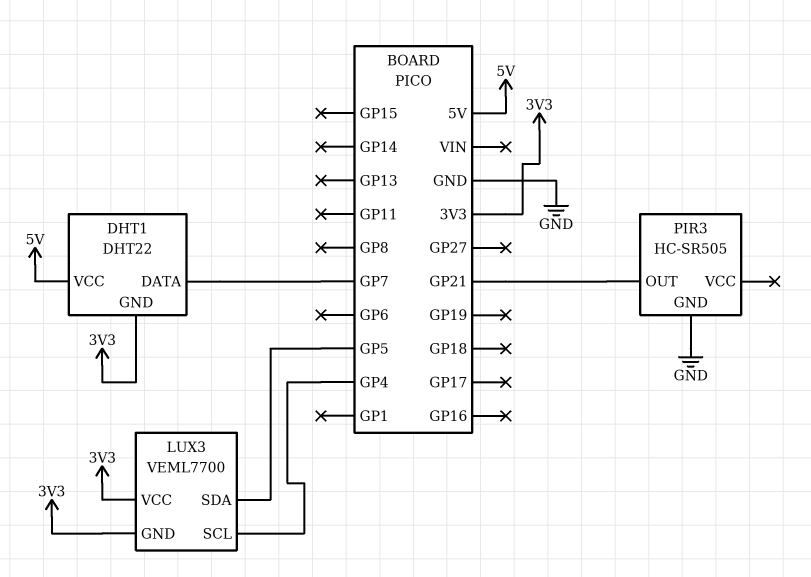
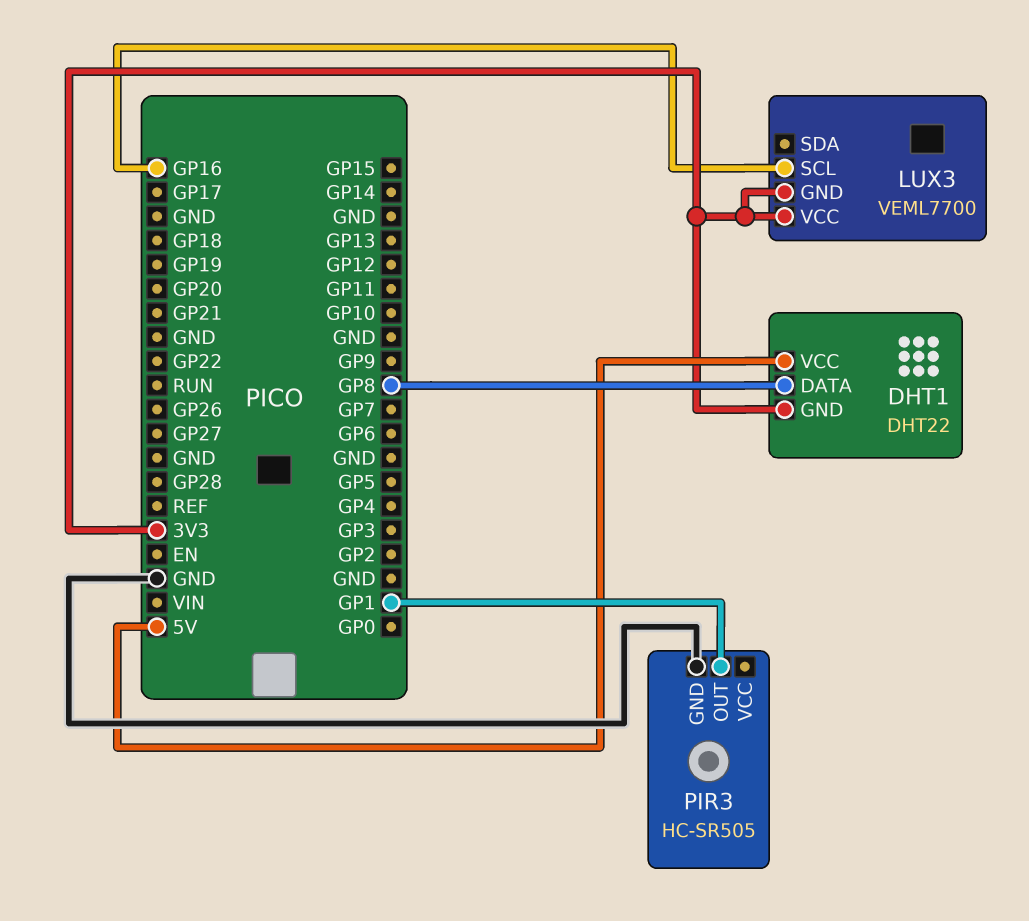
DHT1 pin DATA: GP7 -> GP8
LUX3 pin SCL: GP4 -> GP16
LUX3 pin SDA: GP5 -> none
PIR3 pin OUT: GP21 -> GP1

